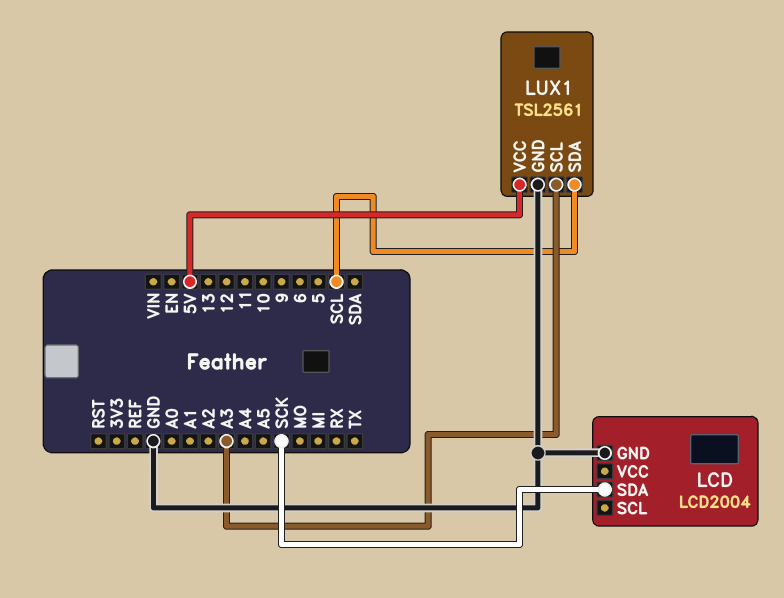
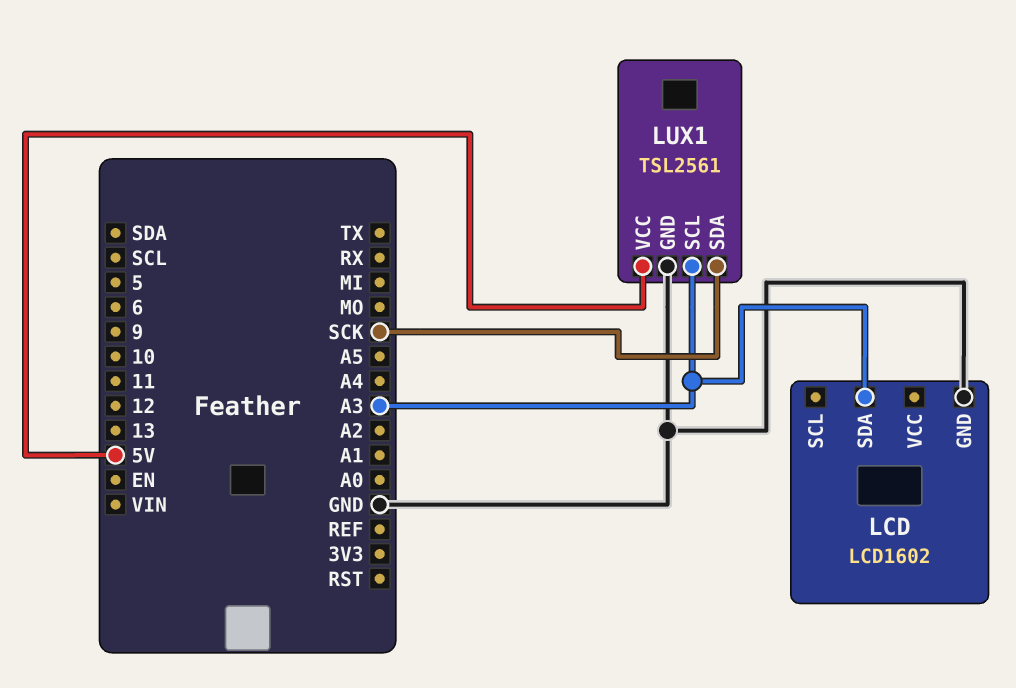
LCD: LCD2004 -> LCD1602
LCD pin SDA: SCK -> A3
LUX1 pin SDA: SCL -> SCK

